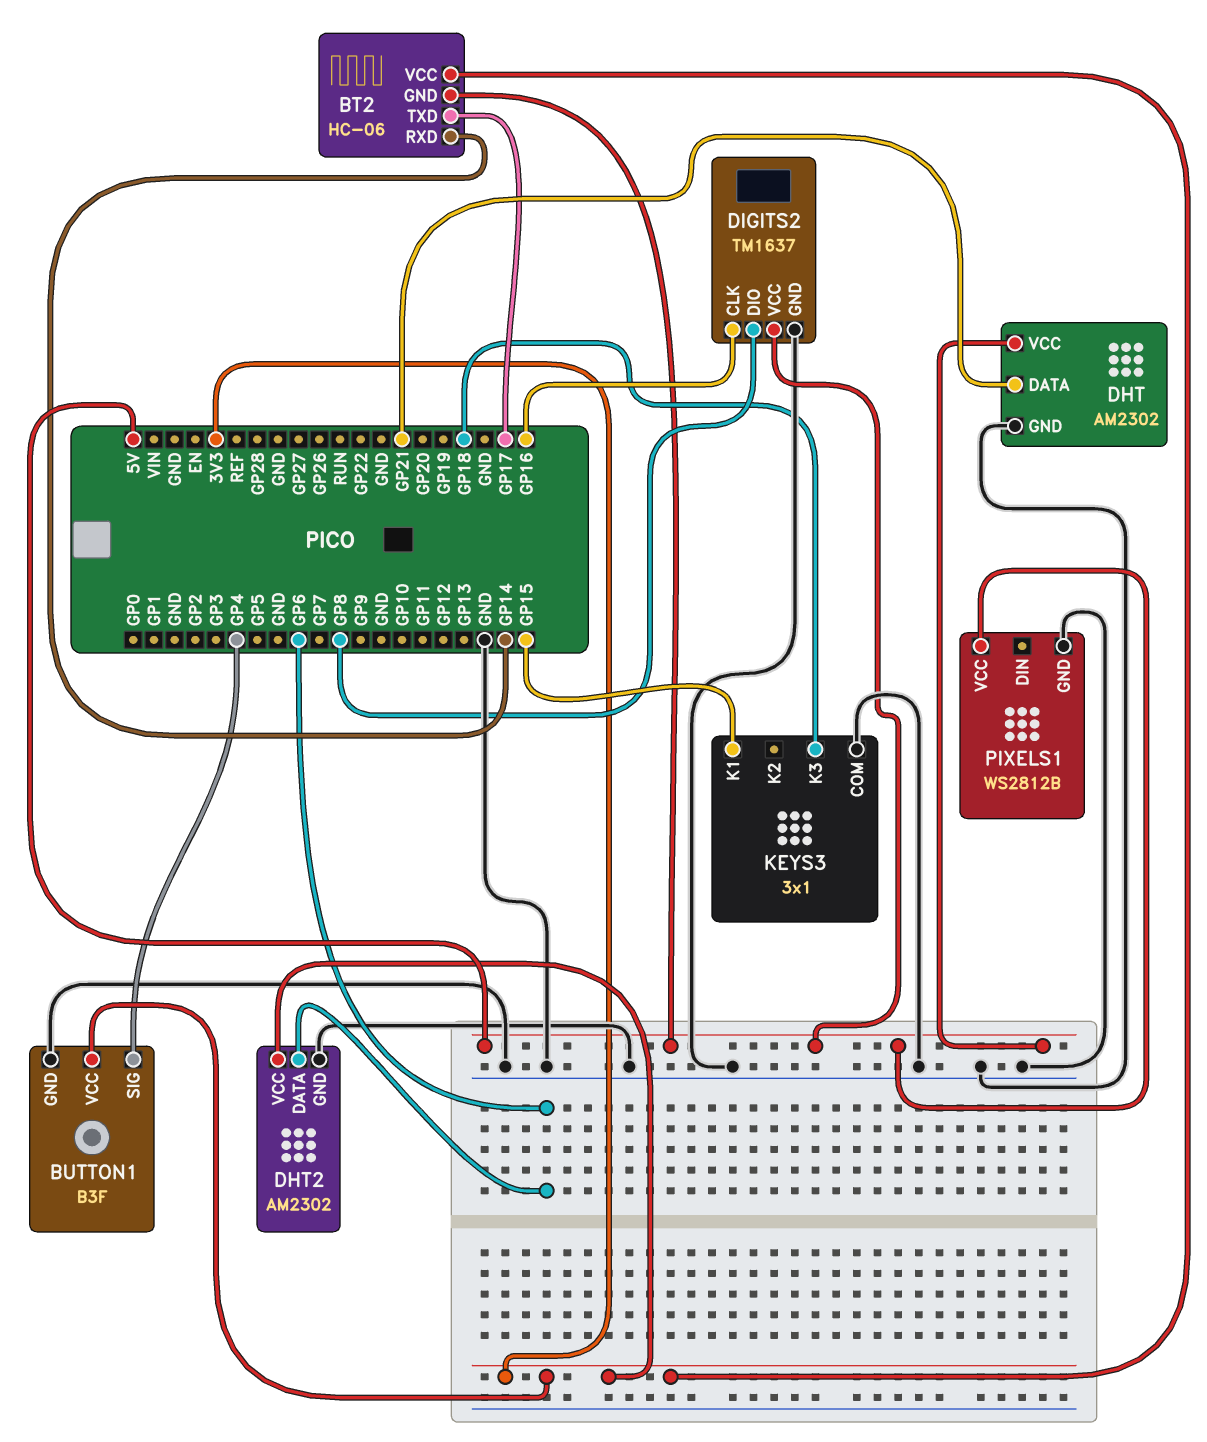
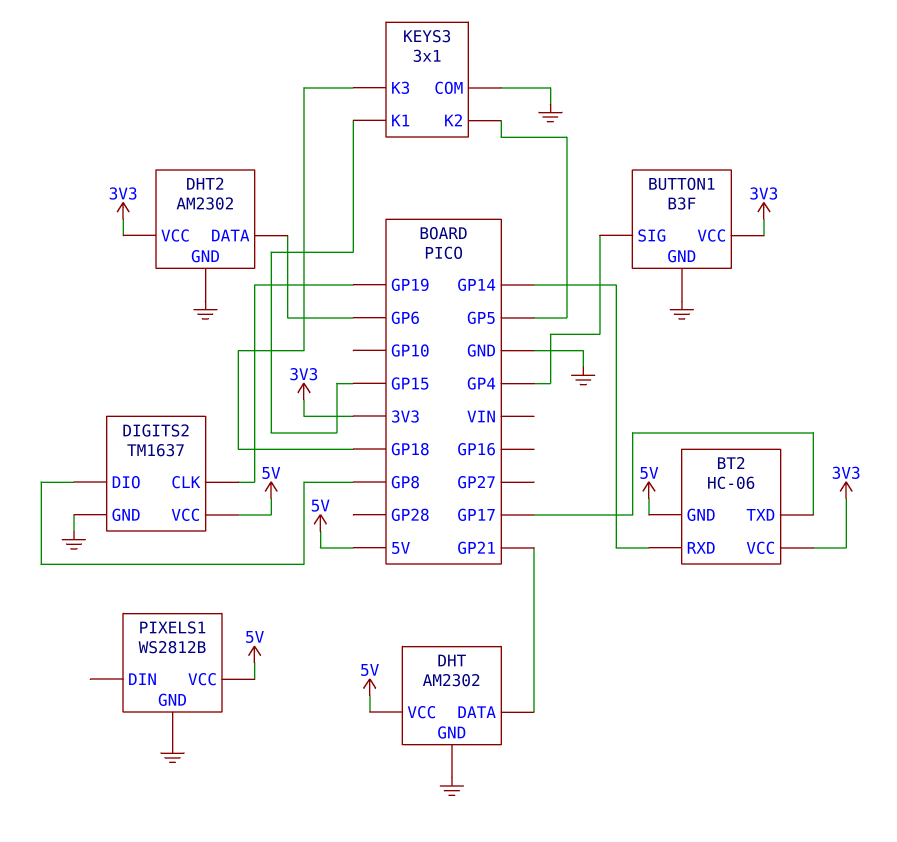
DIGITS2 pin CLK: GP16 -> GP19
KEYS3 pin K2: none -> GP5

